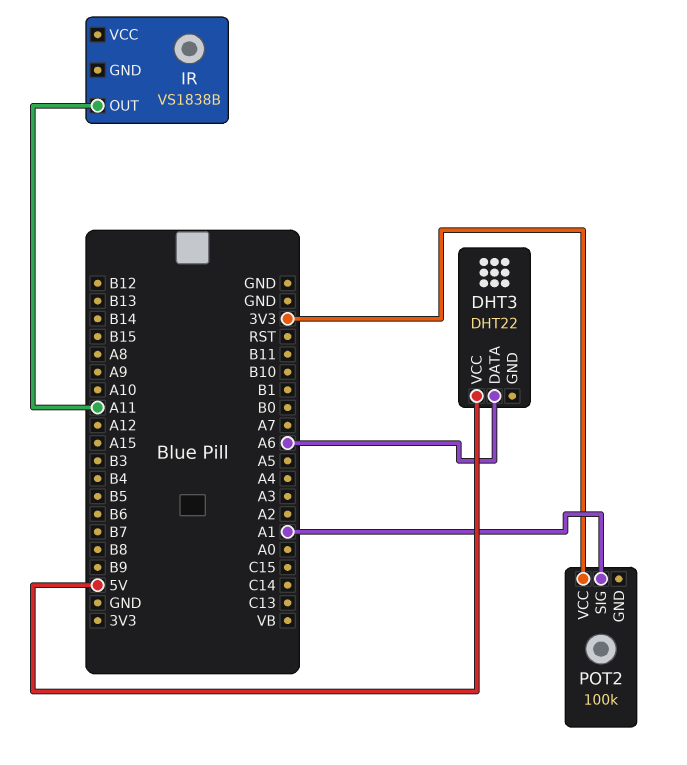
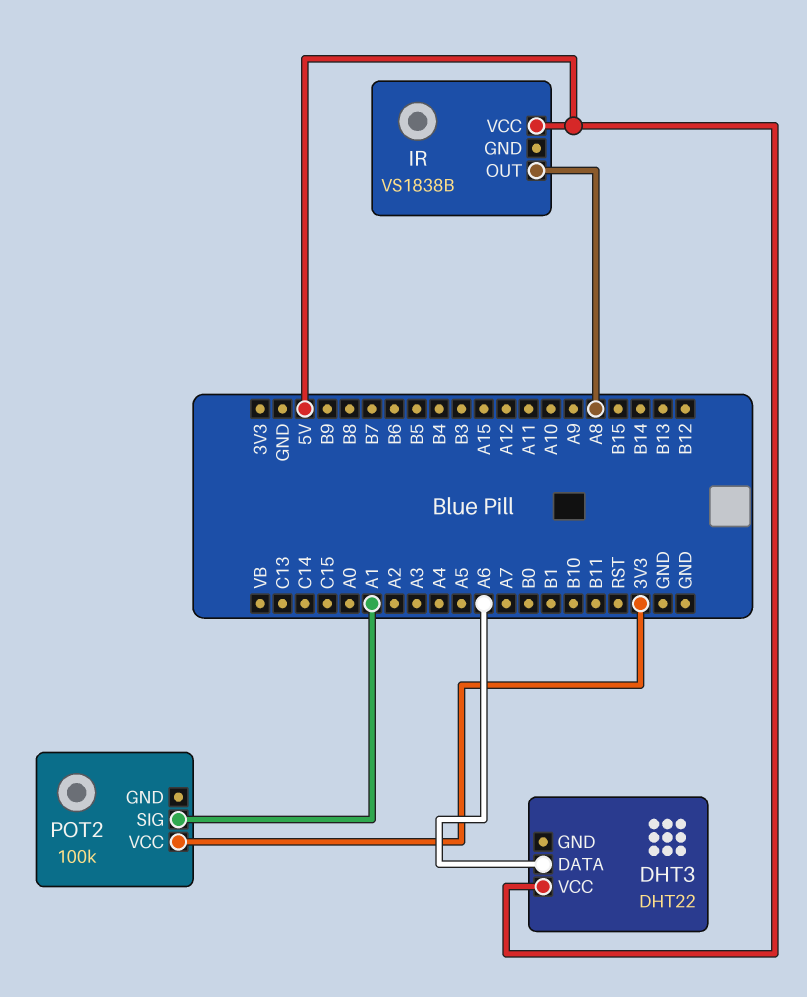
IR pin OUT: A11 -> A8
IR pin VCC: none -> 5V

